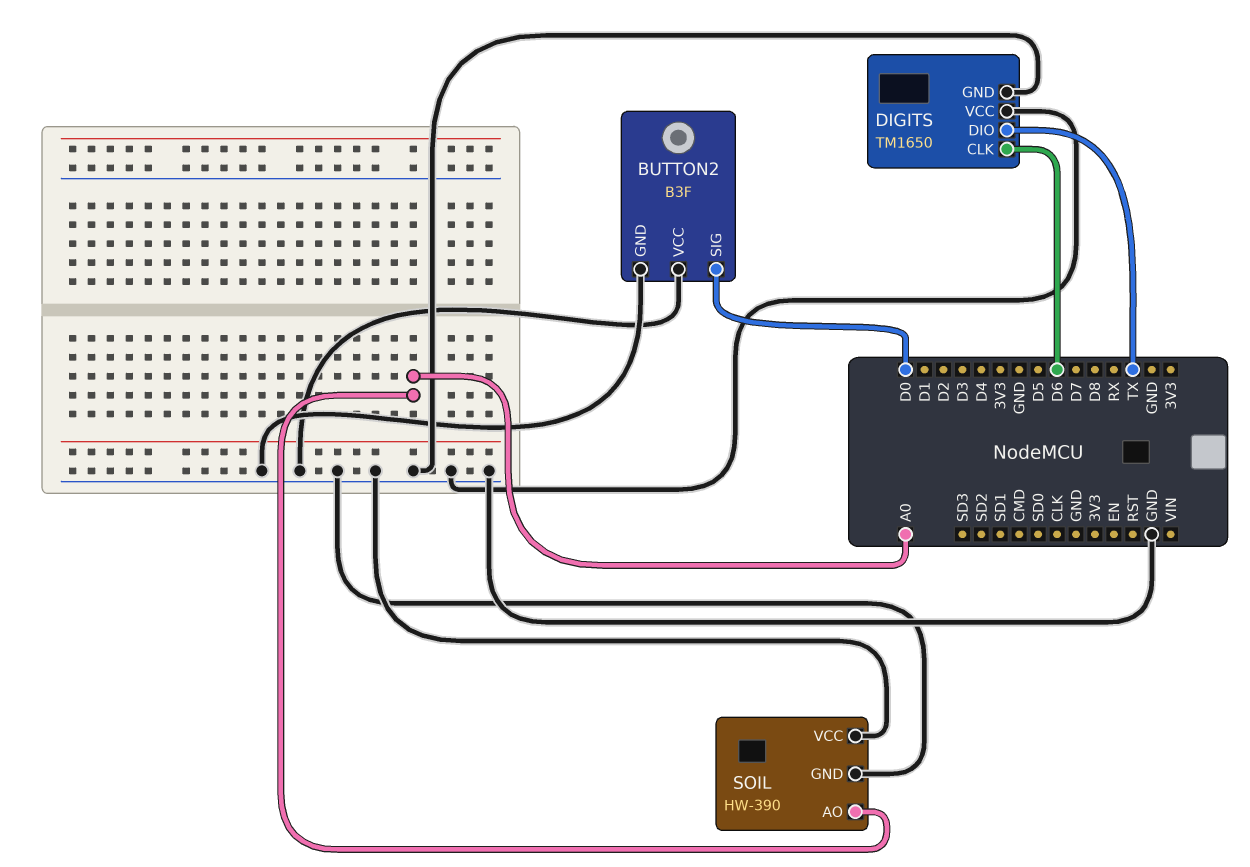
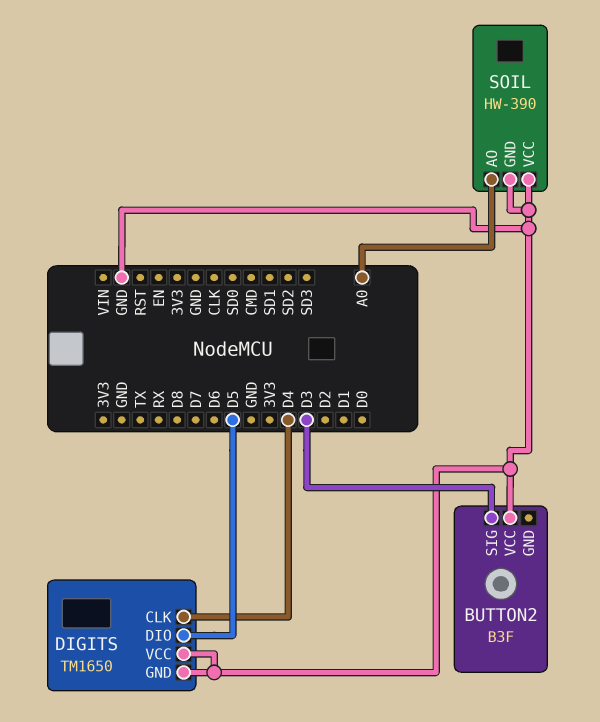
BUTTON2 pin GND: GND -> none
BUTTON2 pin SIG: D0 -> D3
DIGITS pin CLK: D6 -> D4
DIGITS pin DIO: TX -> D5

